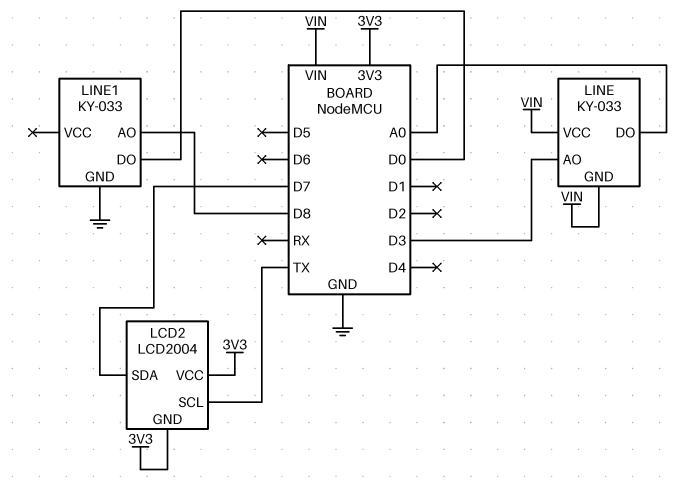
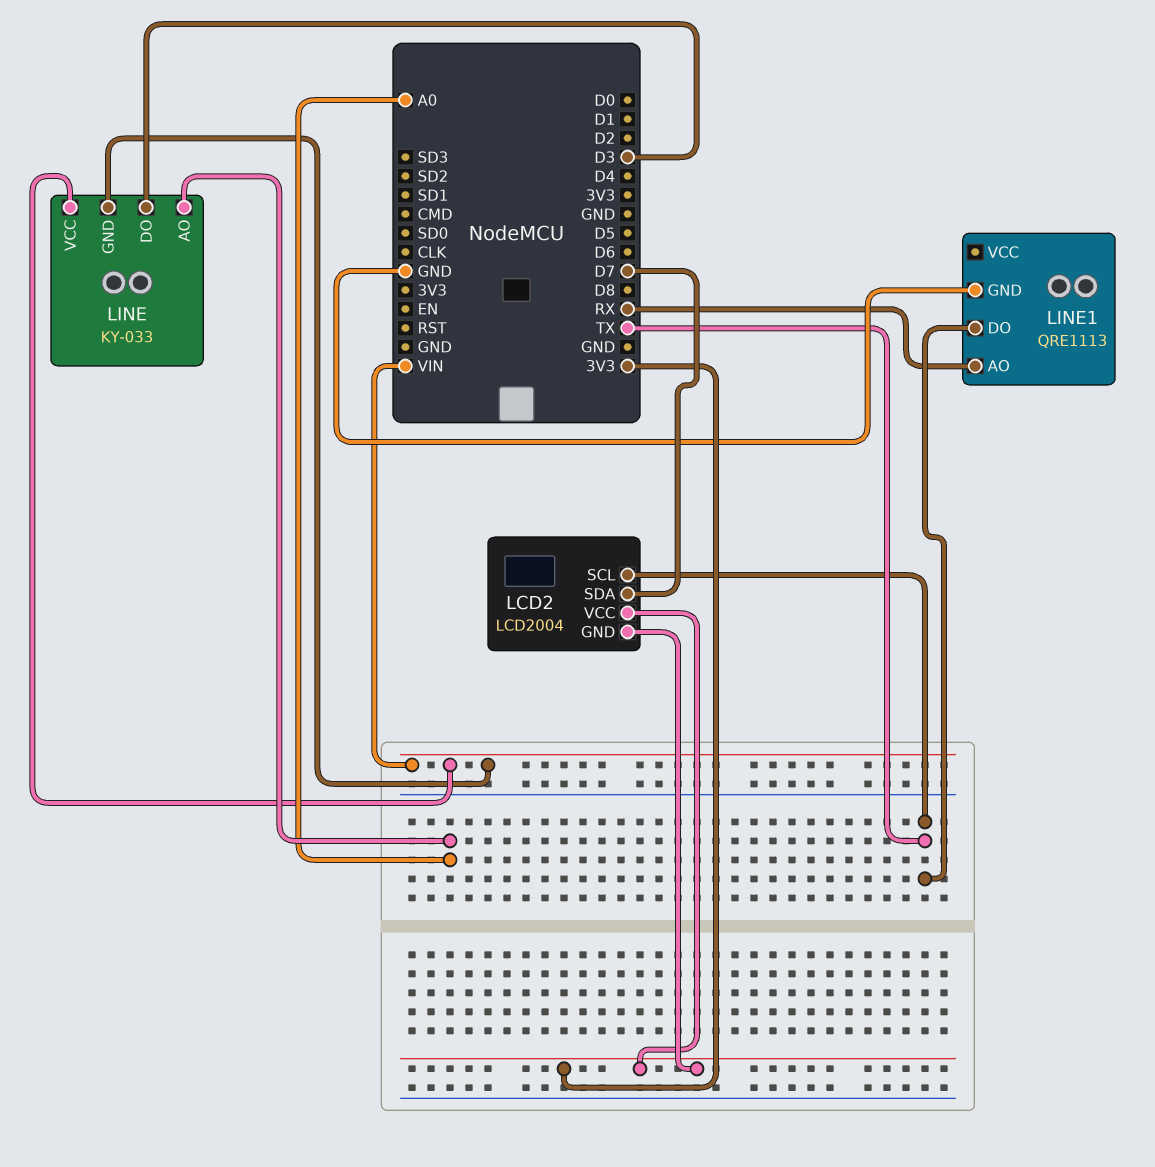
LINE pin AO: D3 -> A0
LINE pin DO: A0 -> D3
LINE1: KY-033 -> QRE1113
LINE1 pin AO: D8 -> RX
LINE1 pin DO: D0 -> TX

